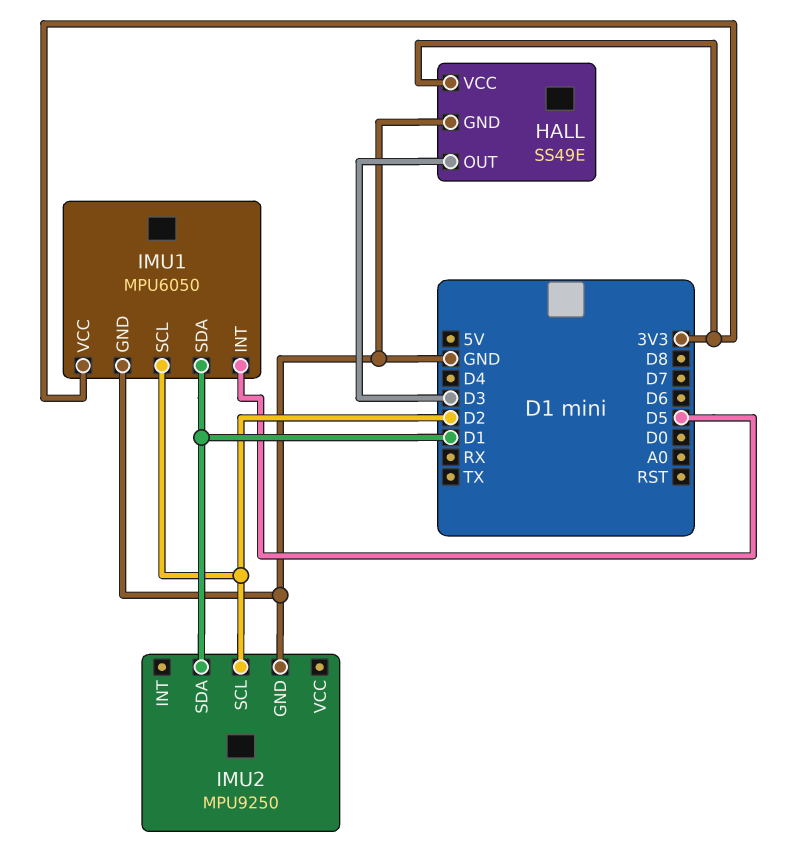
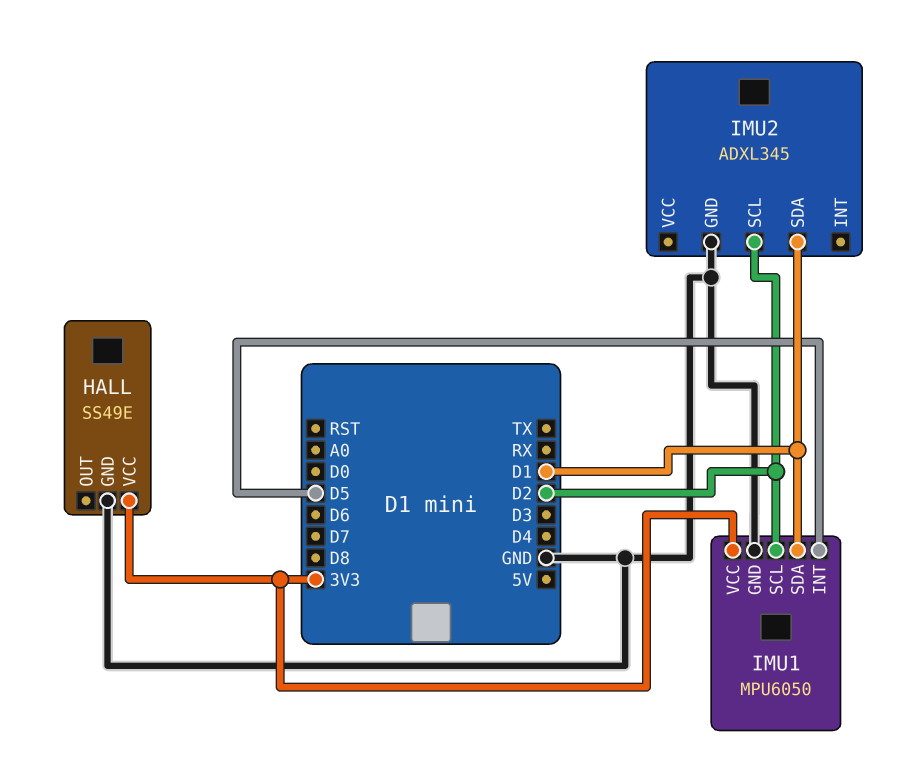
HALL pin OUT: D3 -> none
IMU2: MPU9250 -> ADXL345

